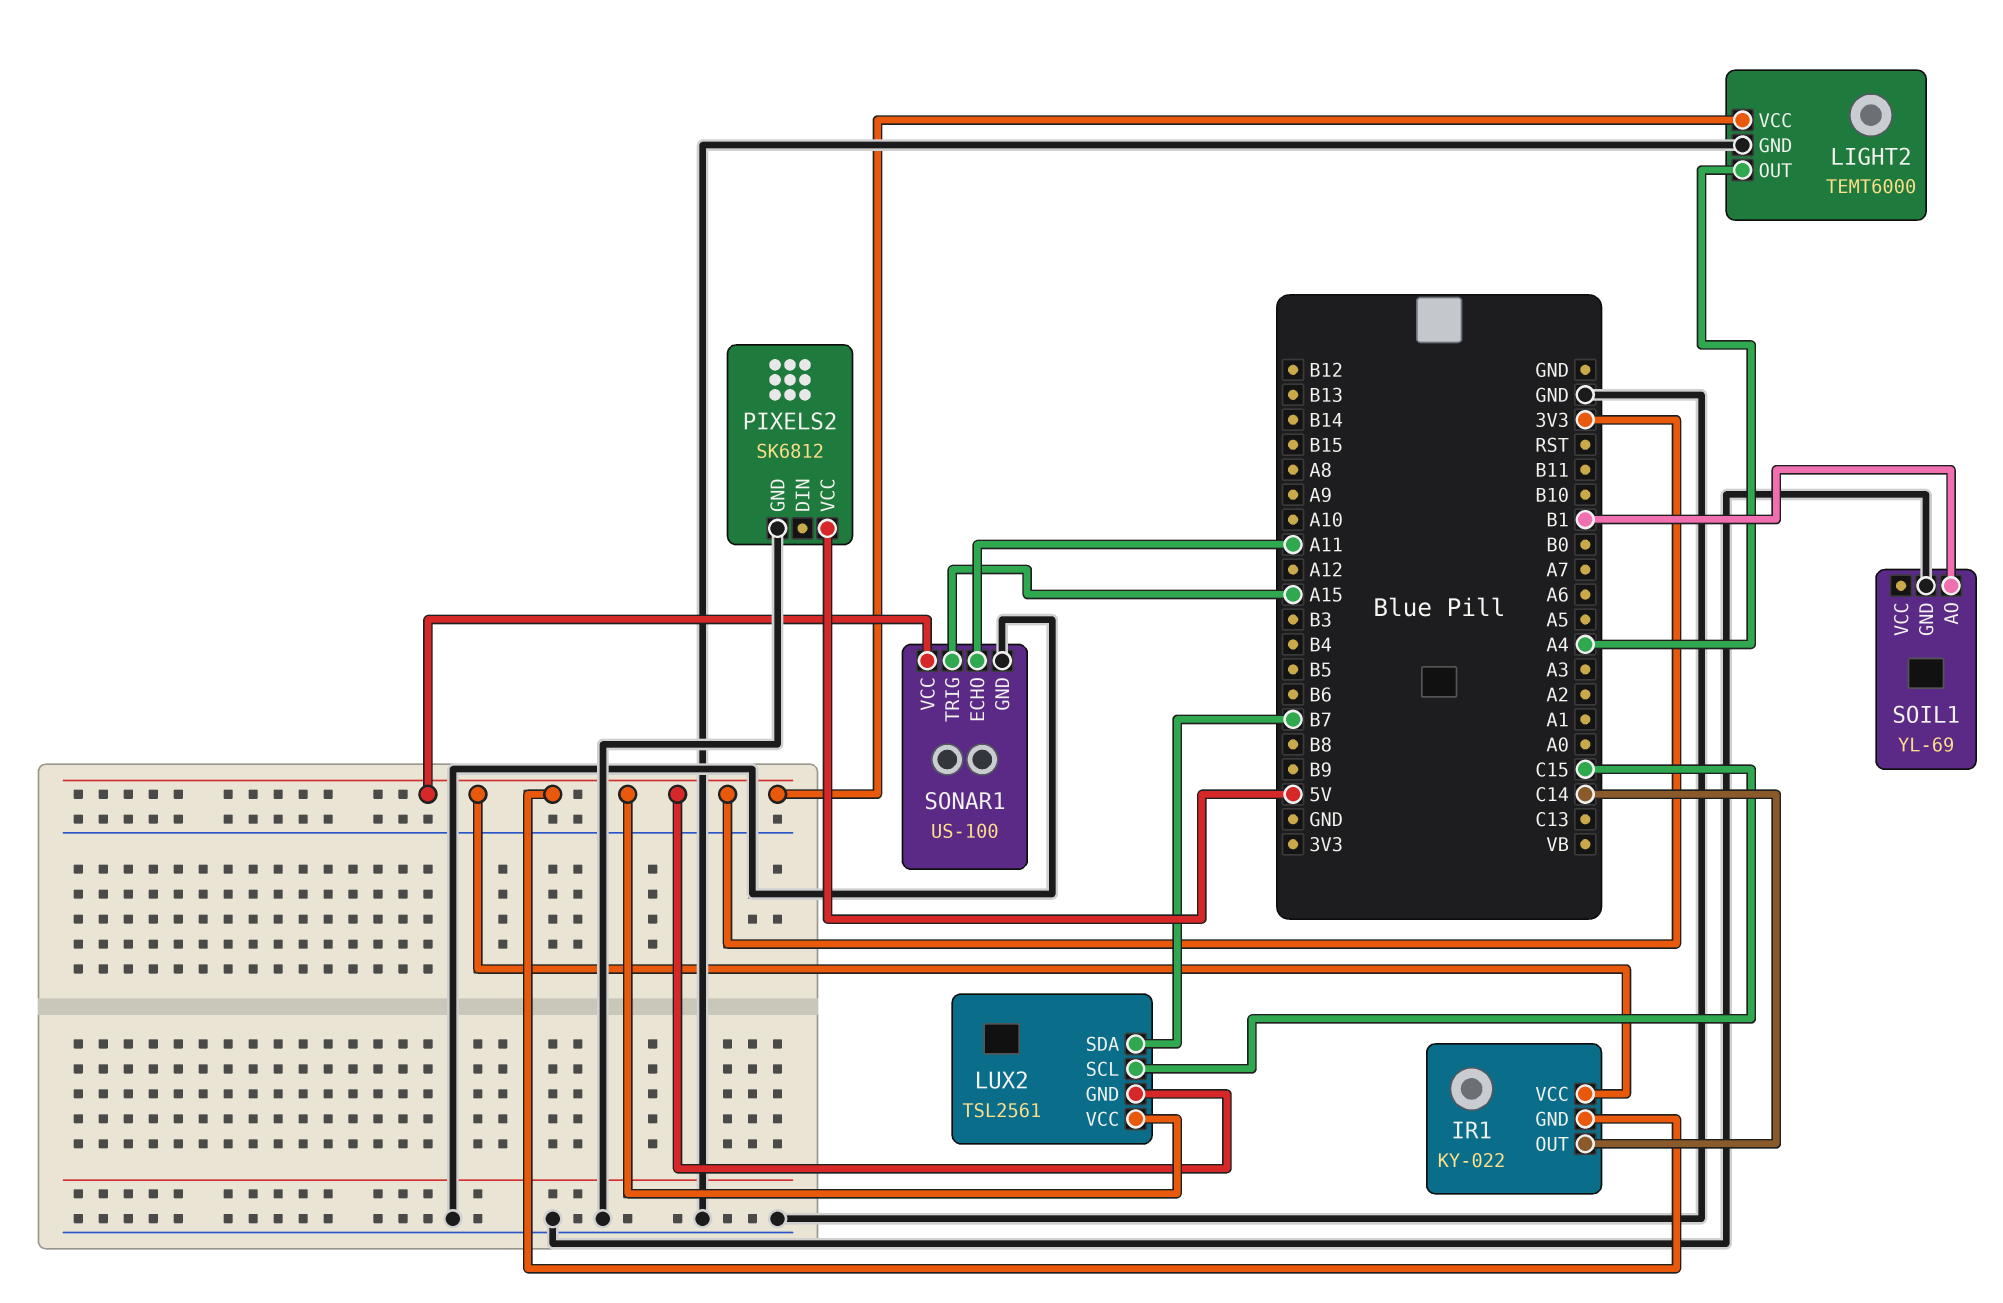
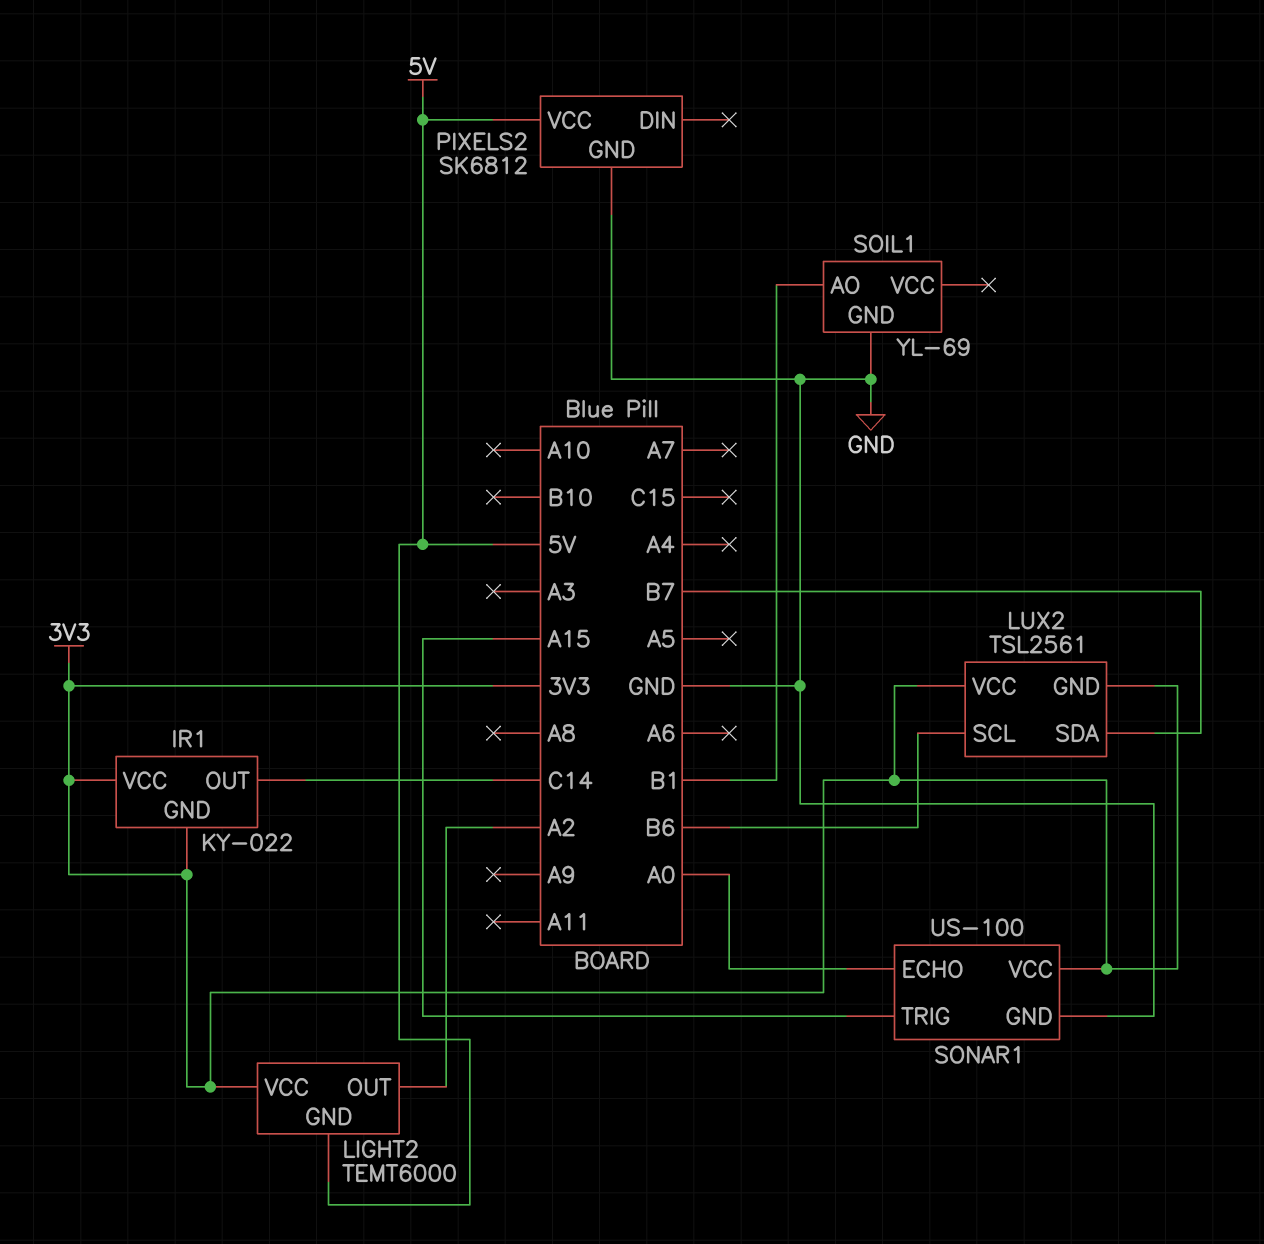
LIGHT2 pin GND: GND -> 5V
LIGHT2 pin OUT: A4 -> A2
LUX2 pin SCL: C15 -> B6
SONAR1 pin ECHO: A11 -> A0

